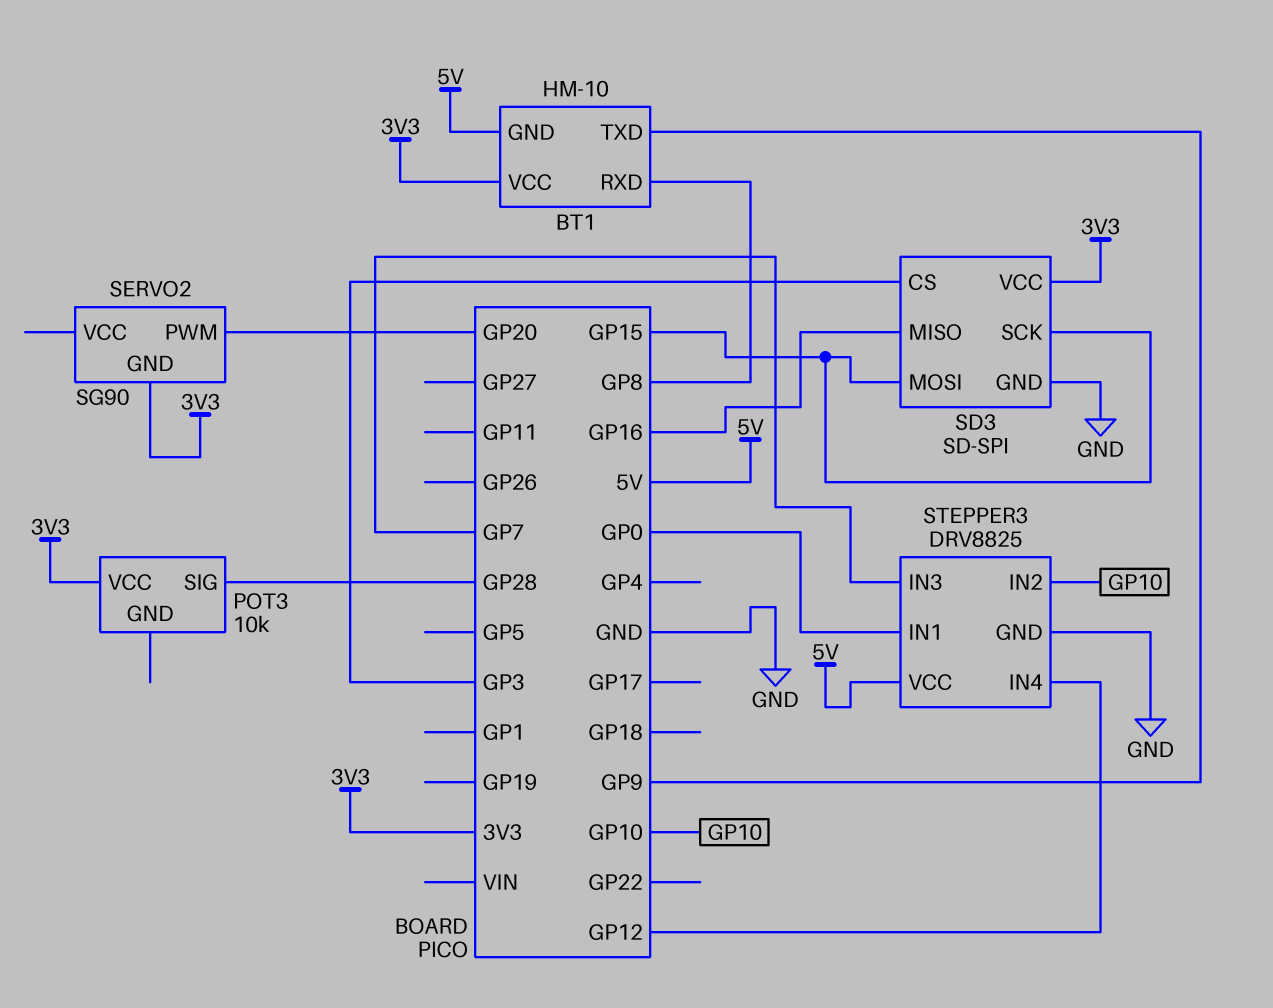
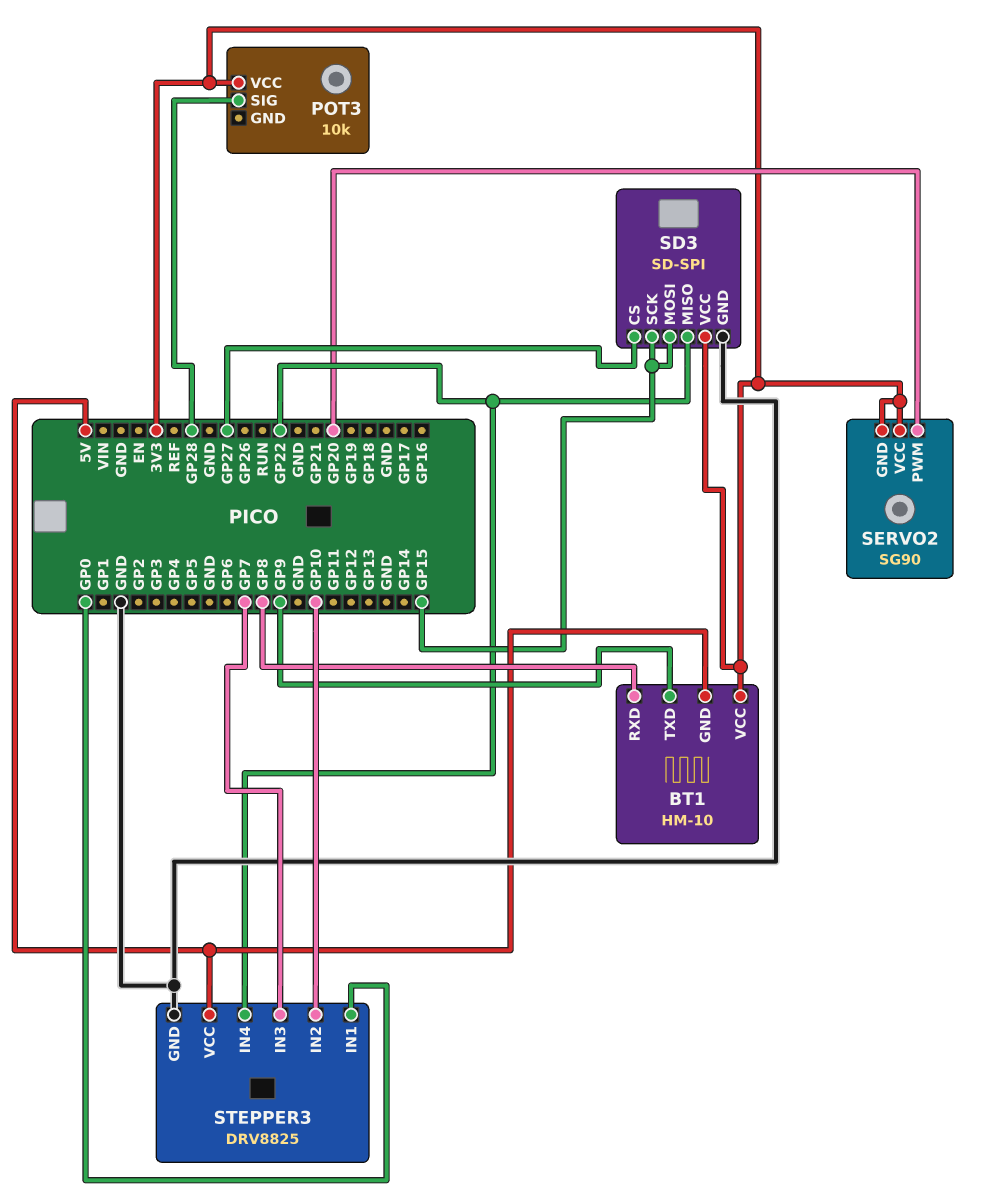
SD3 pin CS: GP3 -> GP27
SD3 pin MISO: GP16 -> GP22
SERVO2 pin VCC: none -> 3V3
STEPPER3 pin IN4: GP12 -> GP22

